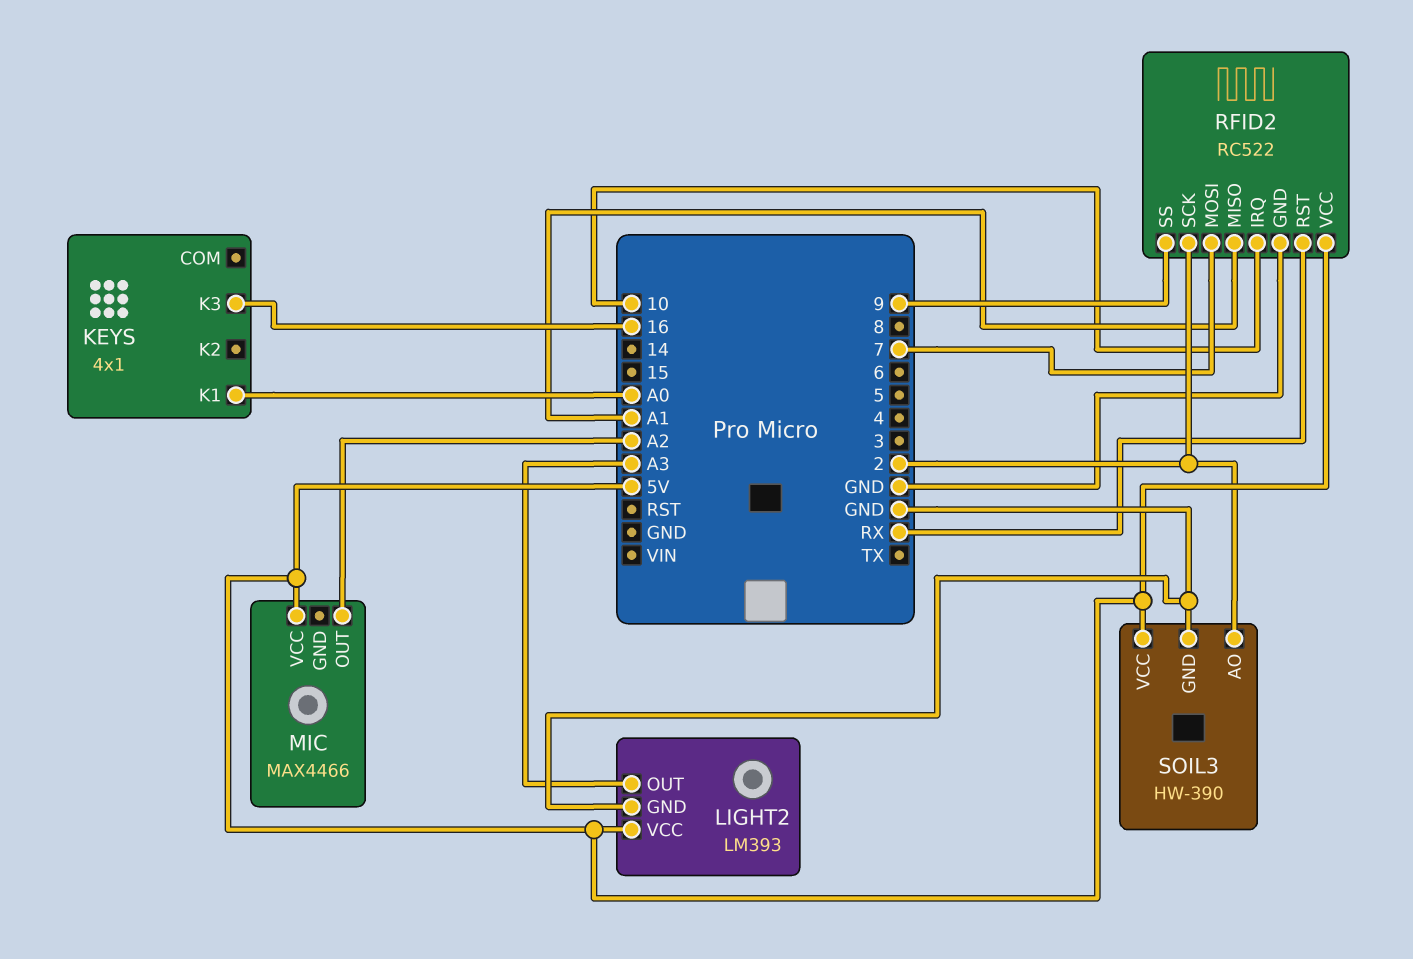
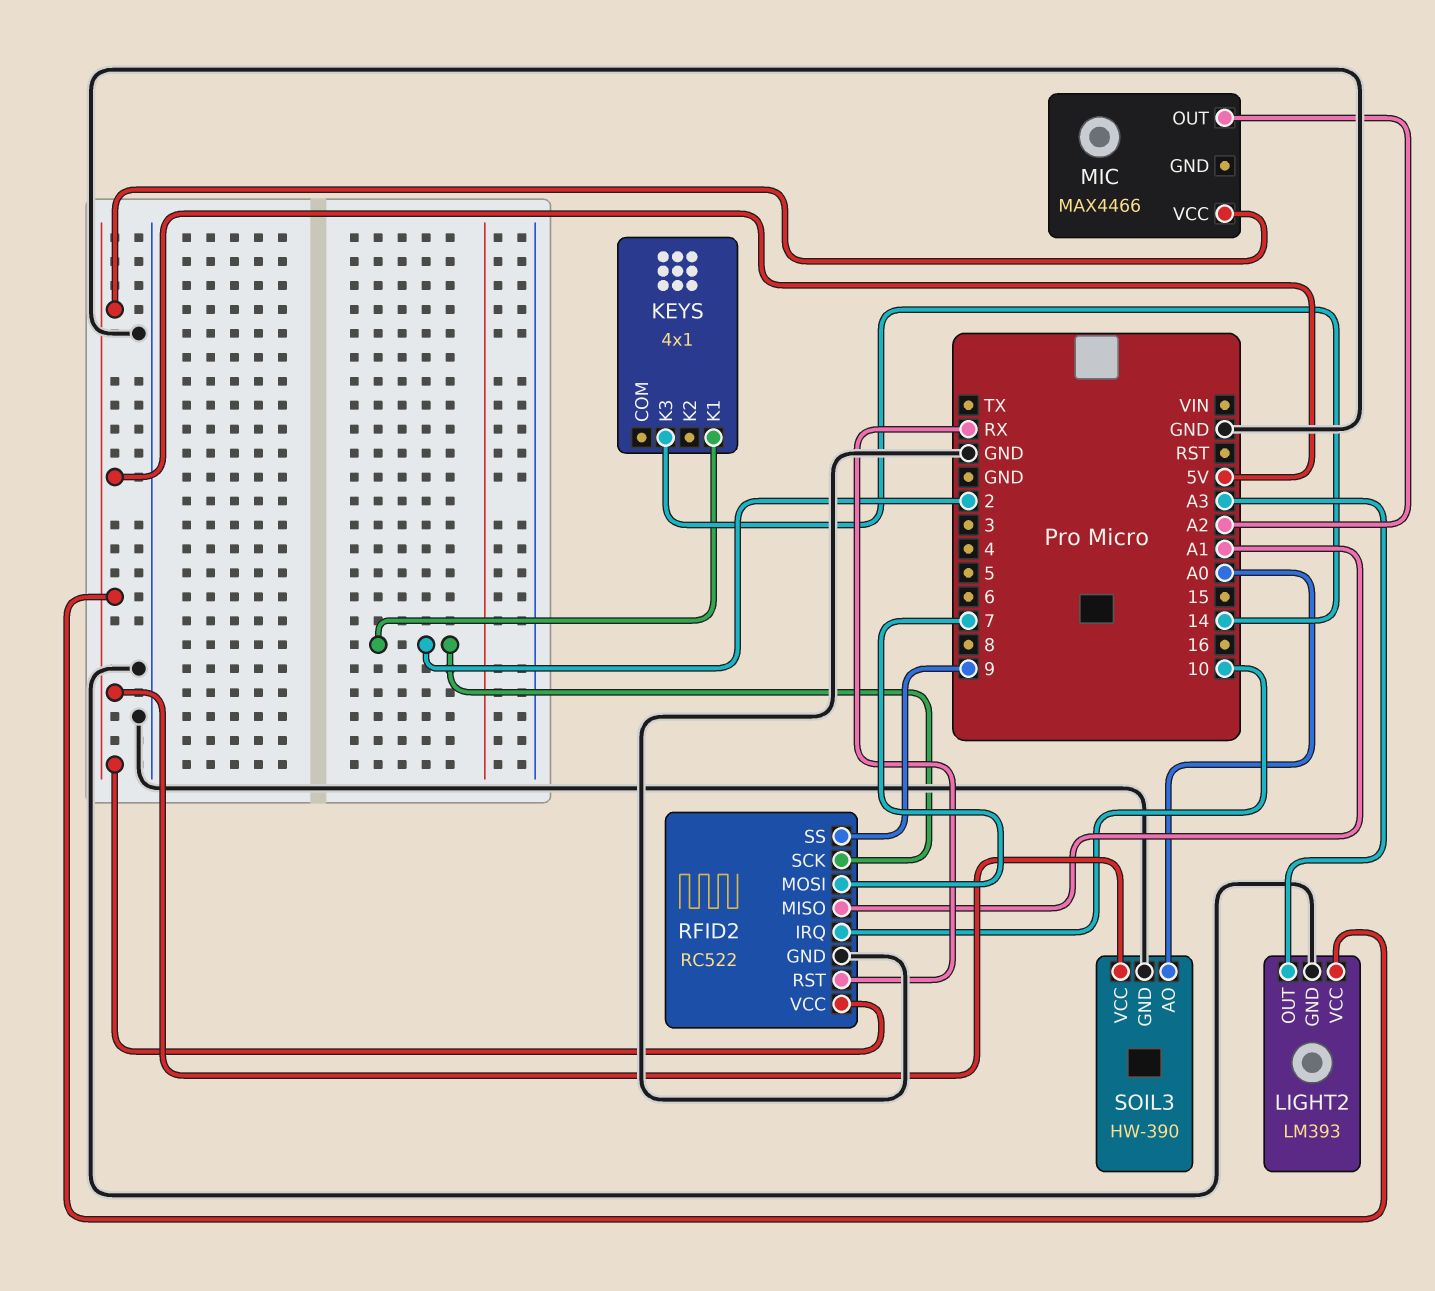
KEYS pin K1: A0 -> 2
KEYS pin K3: 16 -> 14
SOIL3 pin AO: 2 -> A0

